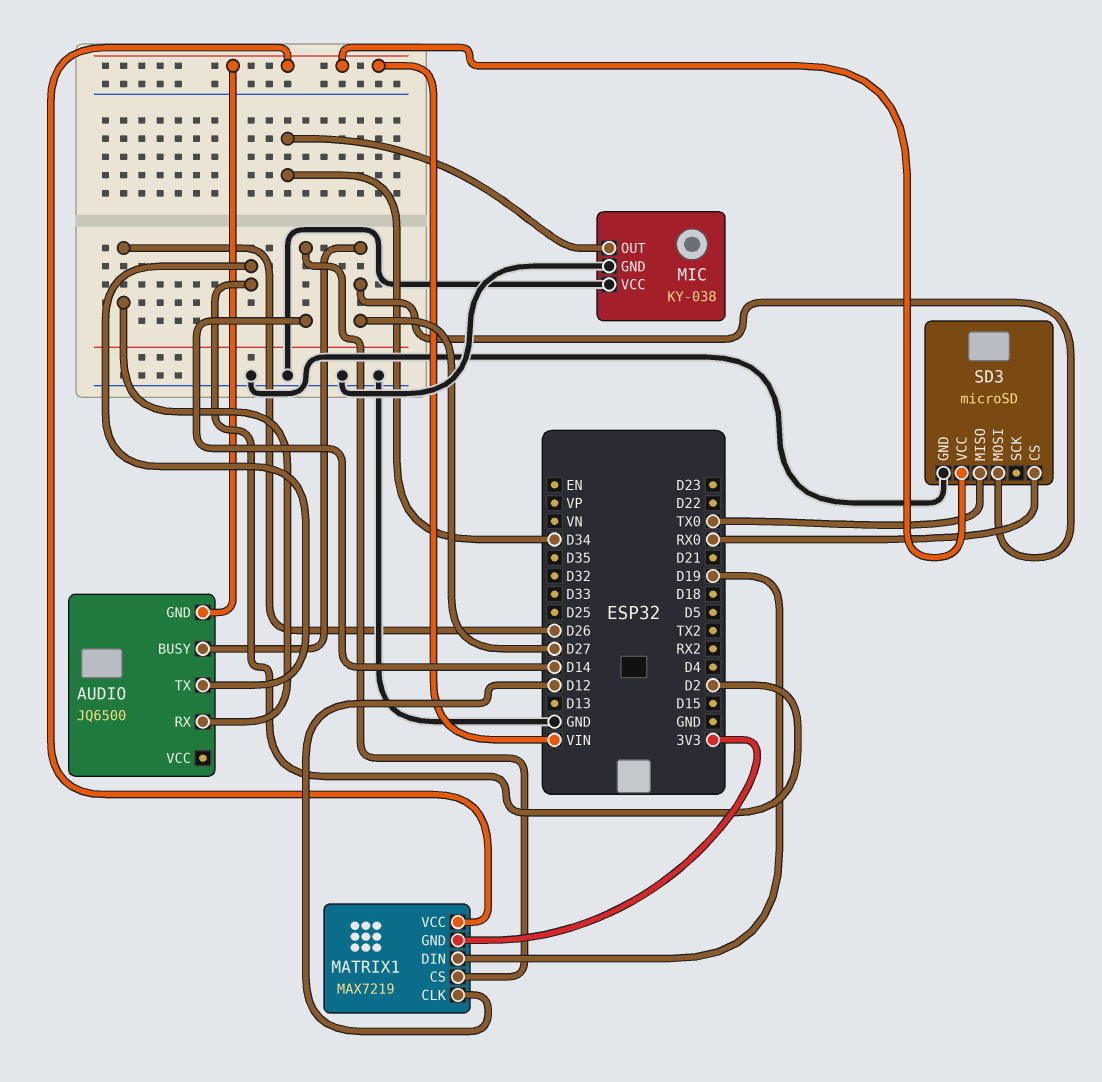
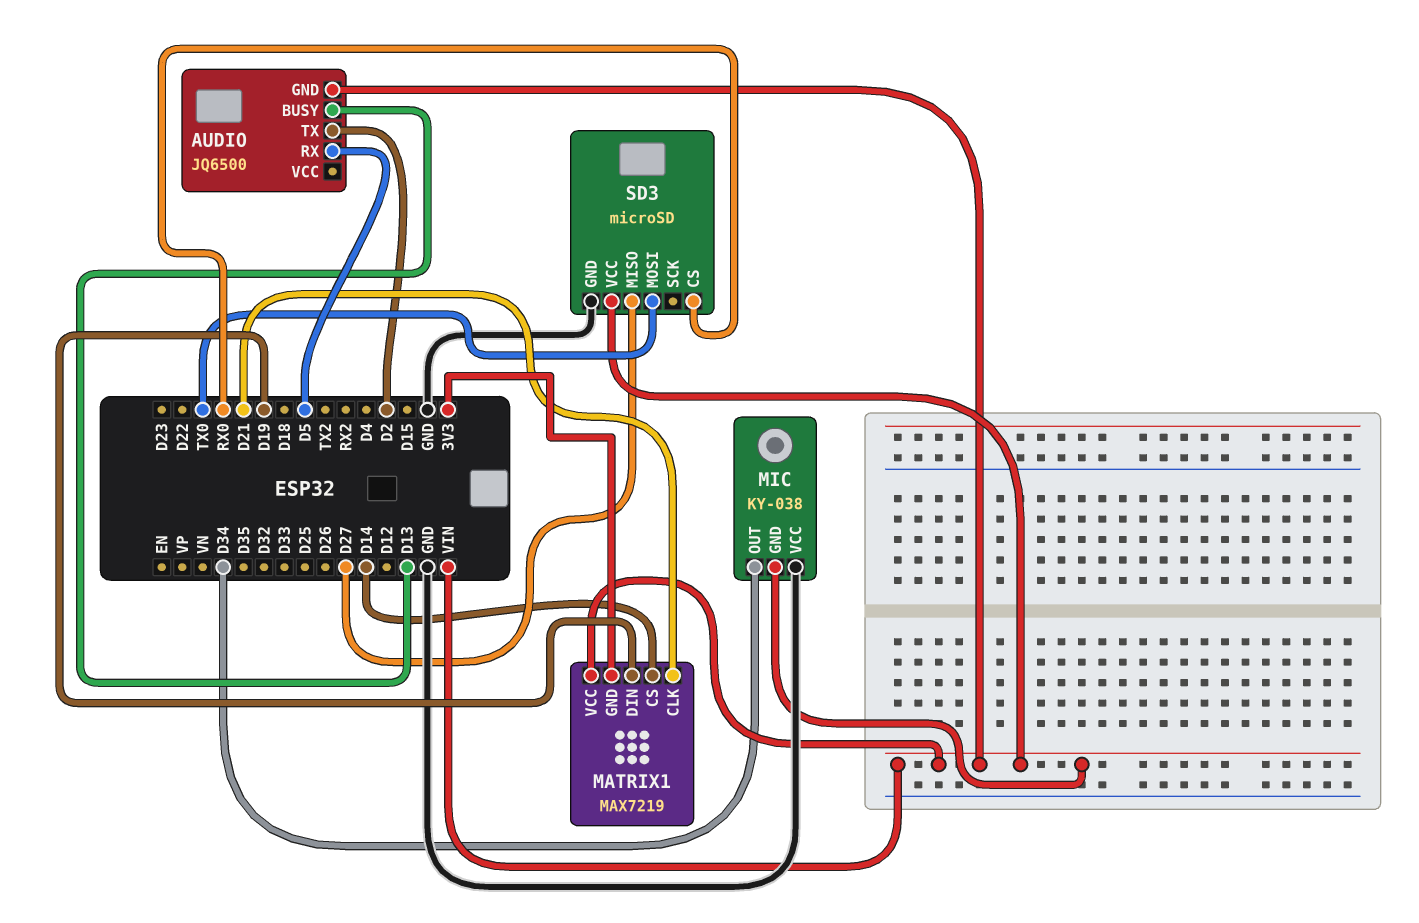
AUDIO pin BUSY: D27 -> D13
AUDIO pin RX: D26 -> D5
MATRIX1 pin CLK: D12 -> D21
MIC pin GND: GND -> VIN
SD3 pin MISO: TX0 -> D27
SD3 pin MOSI: D27 -> TX0

